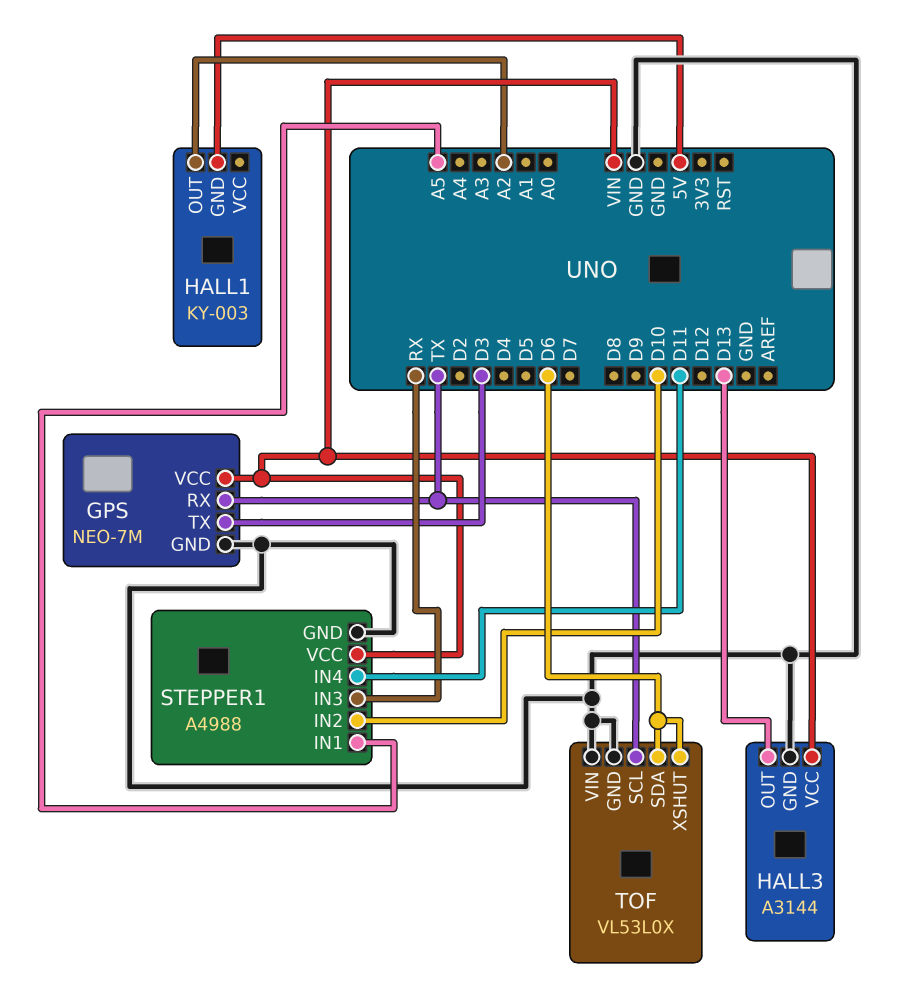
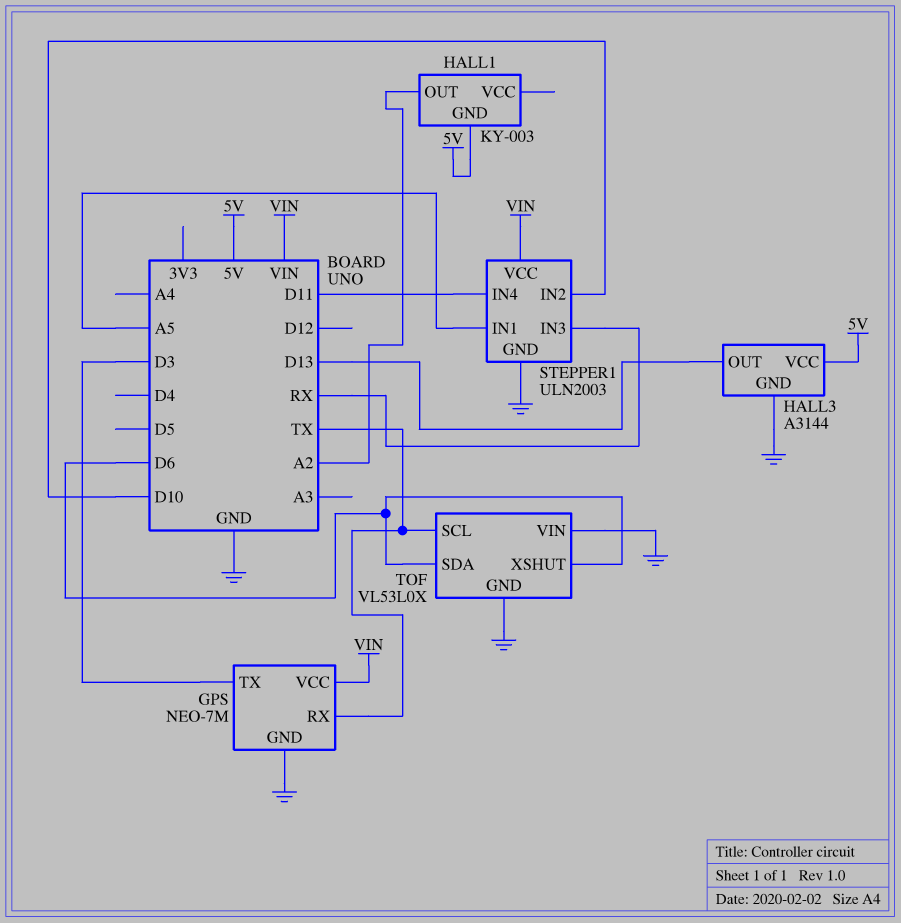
HALL3 pin VCC: VIN -> 5V
STEPPER1: A4988 -> ULN2003

